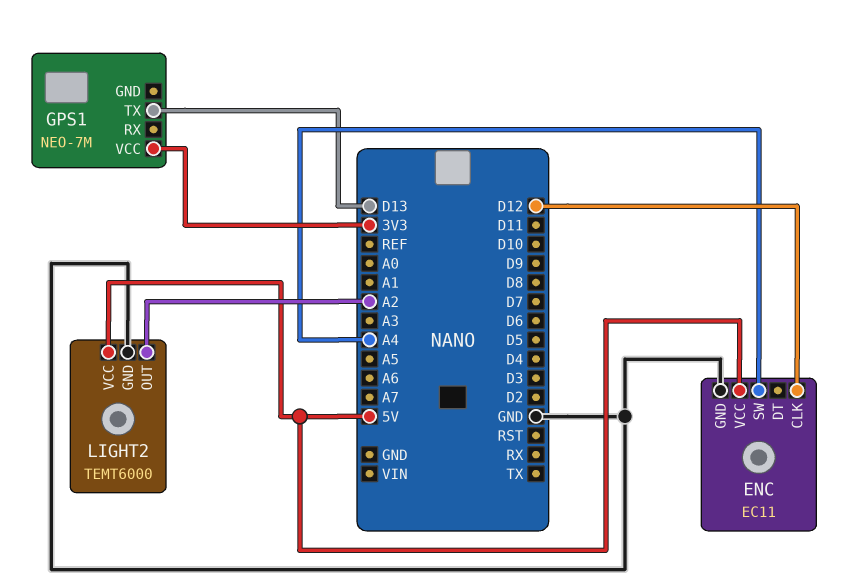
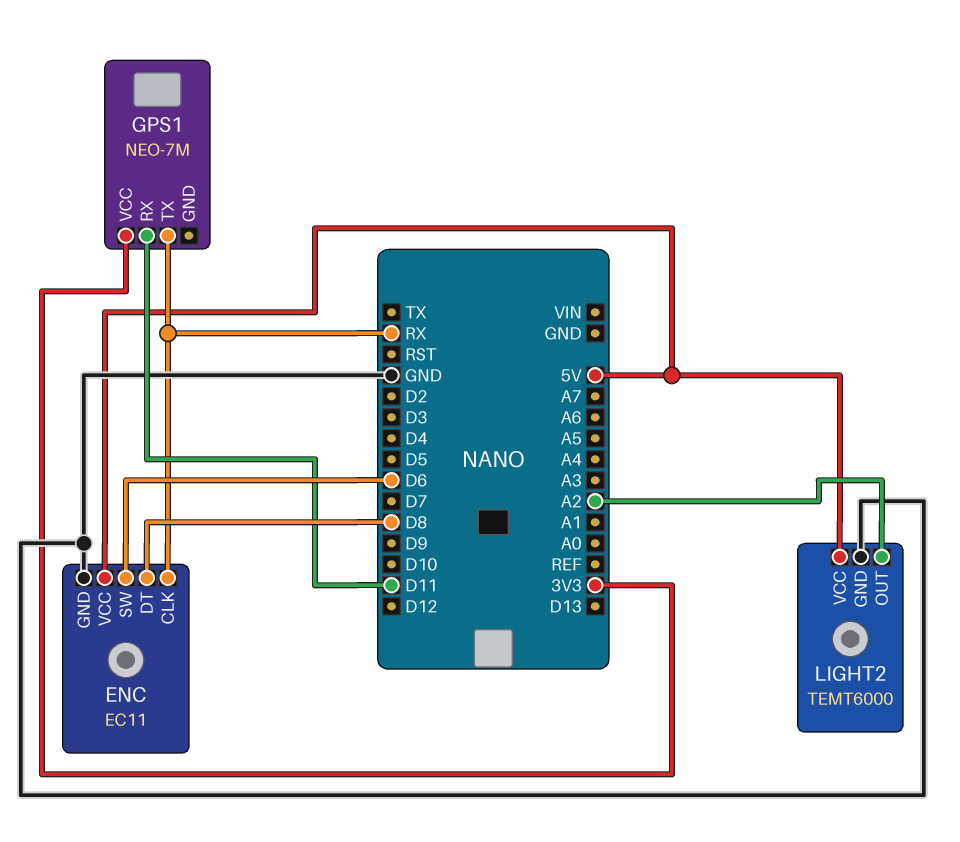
ENC pin CLK: D12 -> RX
ENC pin DT: none -> D8
ENC pin SW: A4 -> D6
GPS1 pin RX: none -> D11
GPS1 pin TX: D13 -> RX

